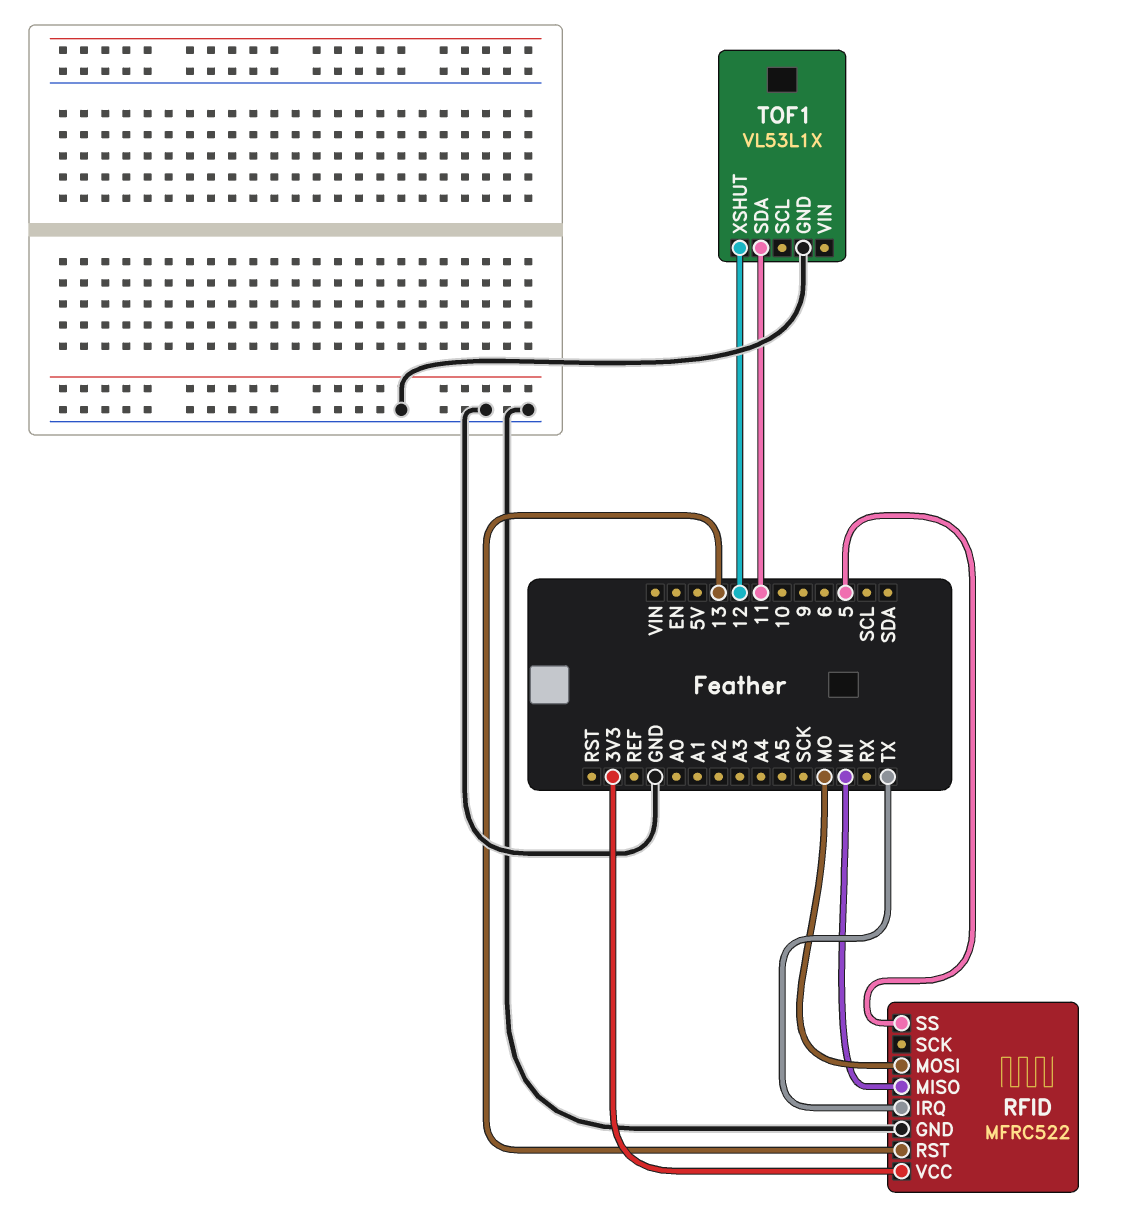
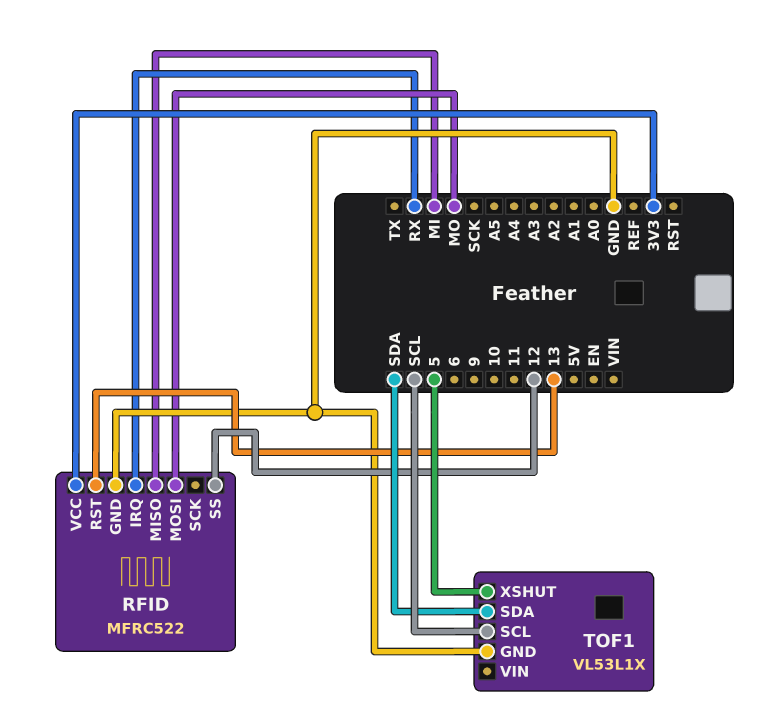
RFID pin IRQ: TX -> RX
RFID pin SS: 5 -> 12
TOF1 pin SCL: none -> SCL
TOF1 pin SDA: 11 -> SDA
TOF1 pin XSHUT: 12 -> 5

